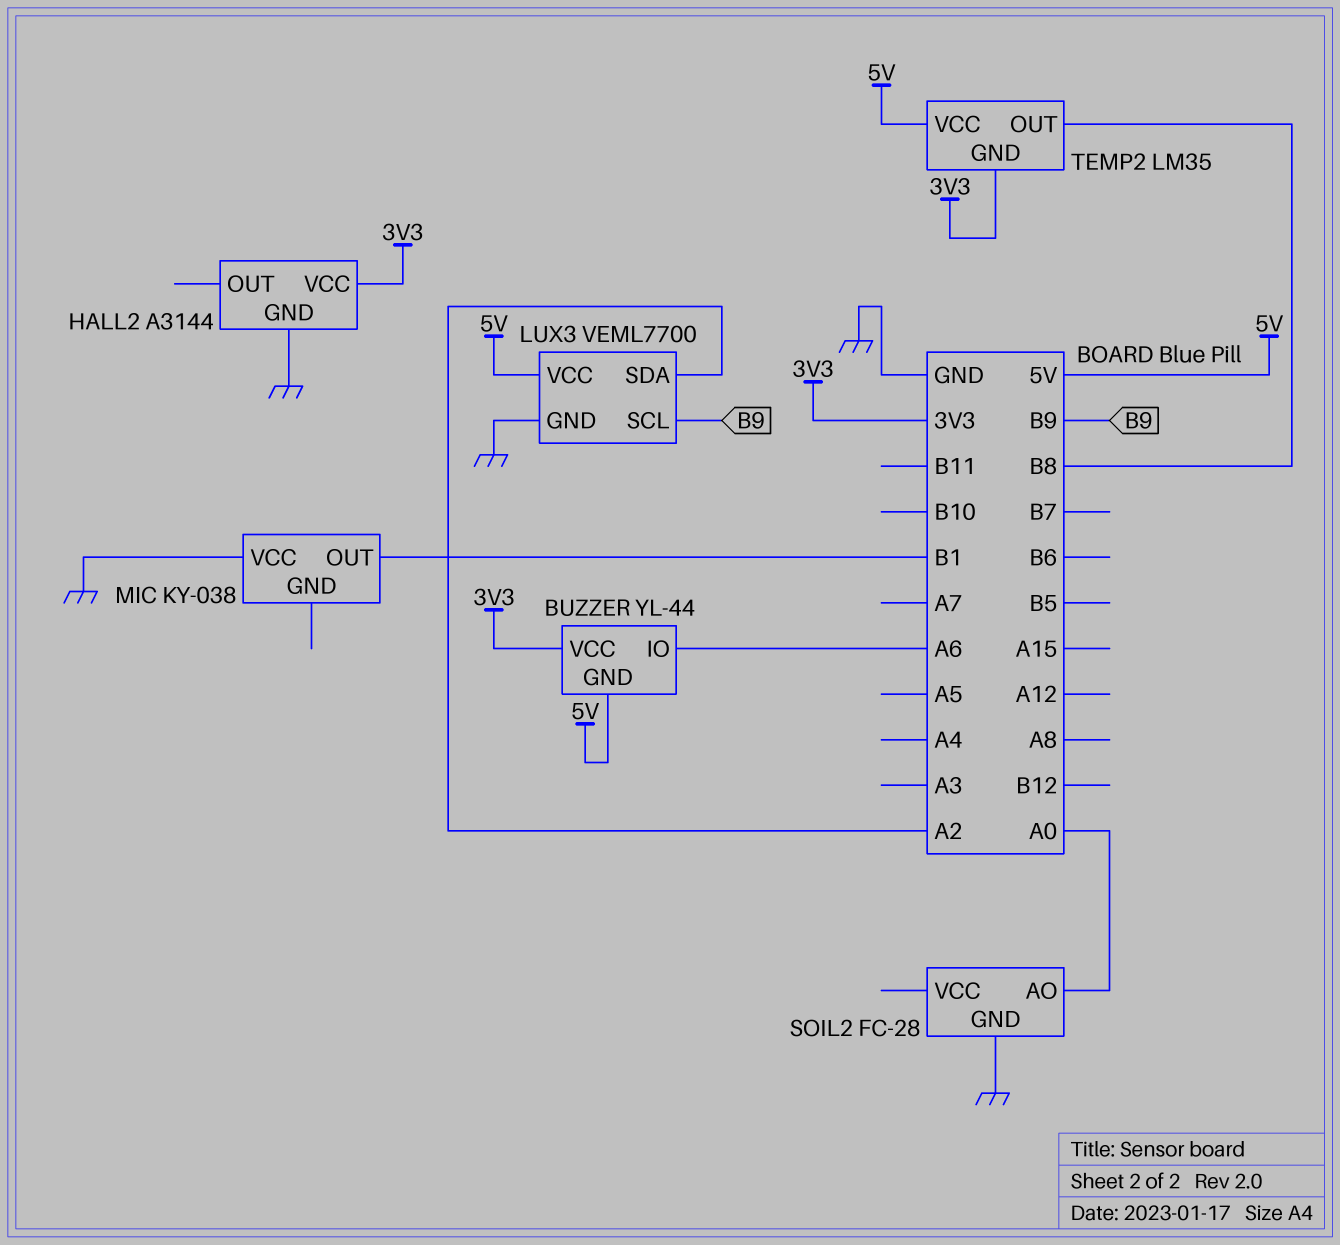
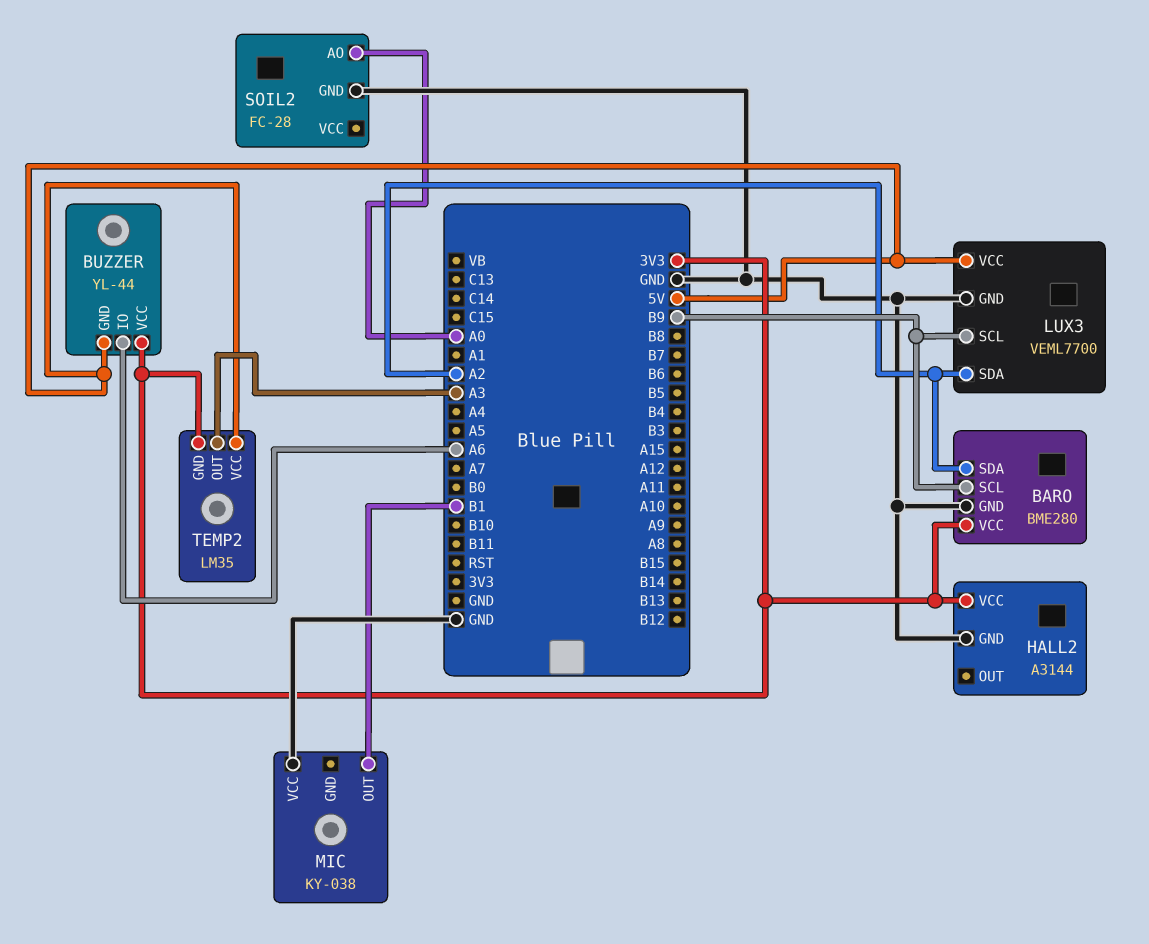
BARO: none -> BME280
BARO pin GND: none -> GND
BARO pin SCL: none -> B9
BARO pin SDA: none -> A2
BARO pin VCC: none -> 3V3
TEMP2 pin OUT: B8 -> A3

